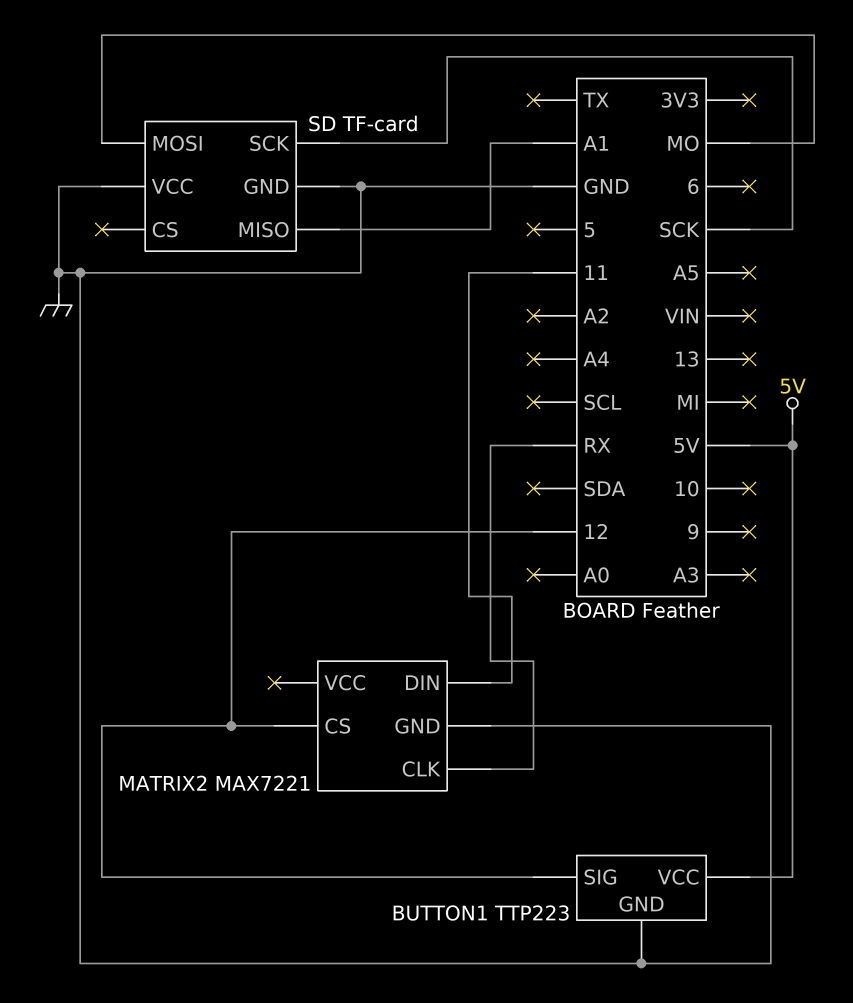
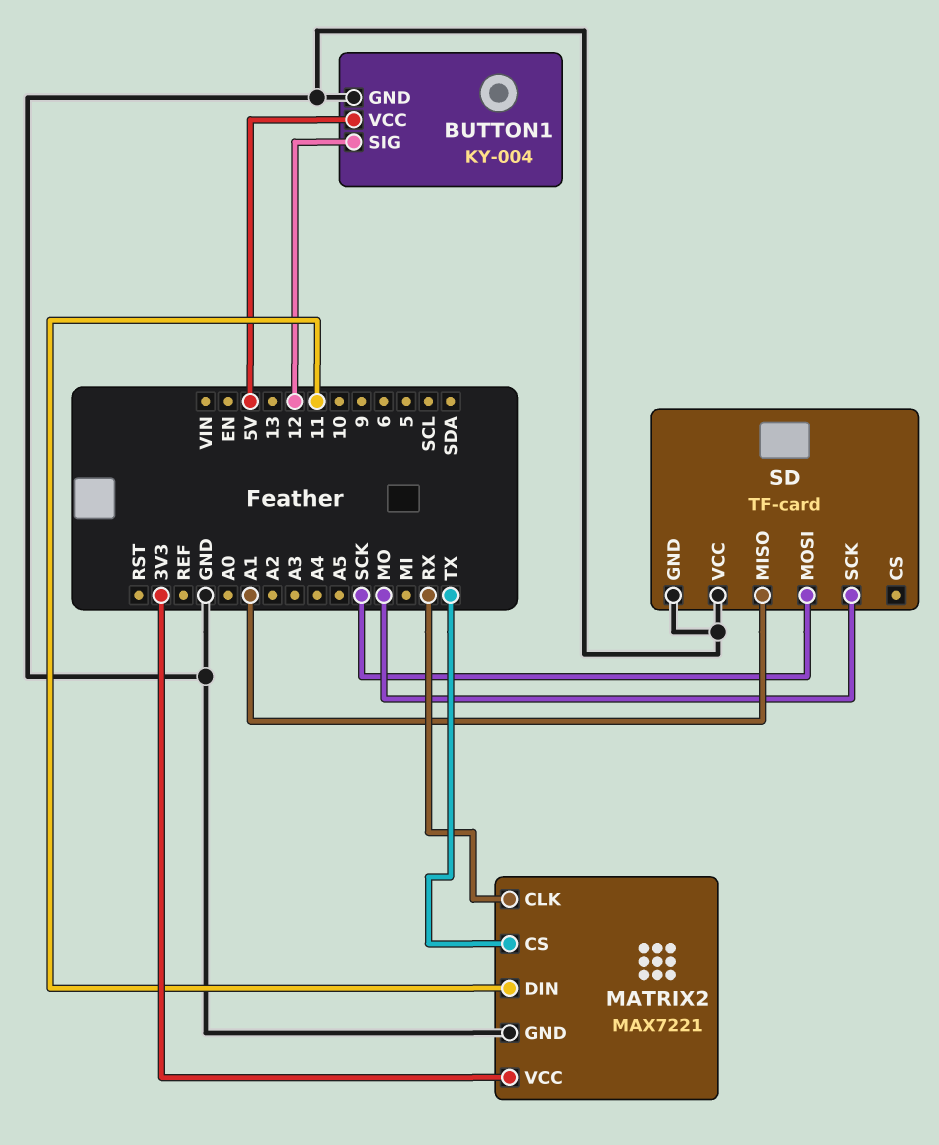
BUTTON1: TTP223 -> KY-004
MATRIX2 pin CS: 12 -> TX
MATRIX2 pin VCC: none -> 3V3
SD pin MOSI: MO -> SCK
SD pin SCK: SCK -> MO

